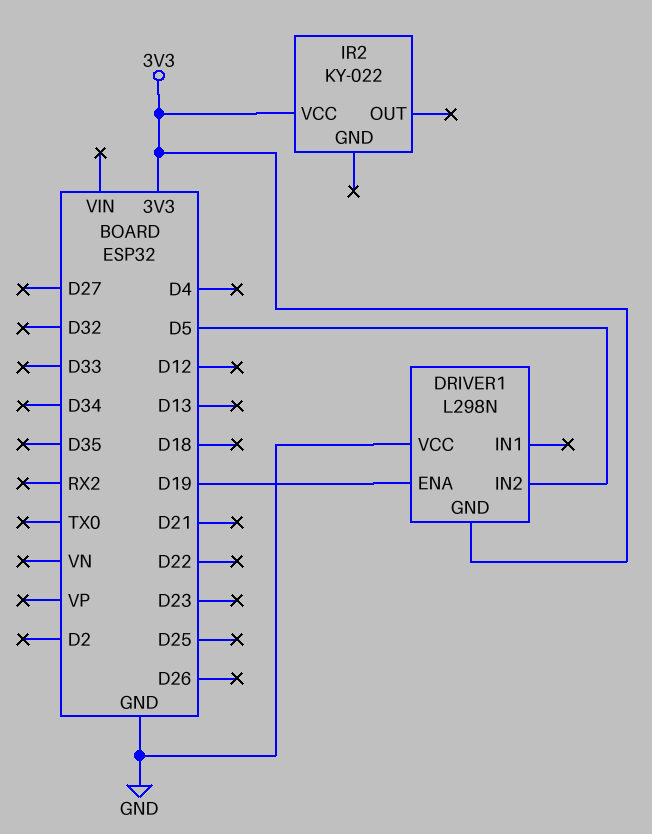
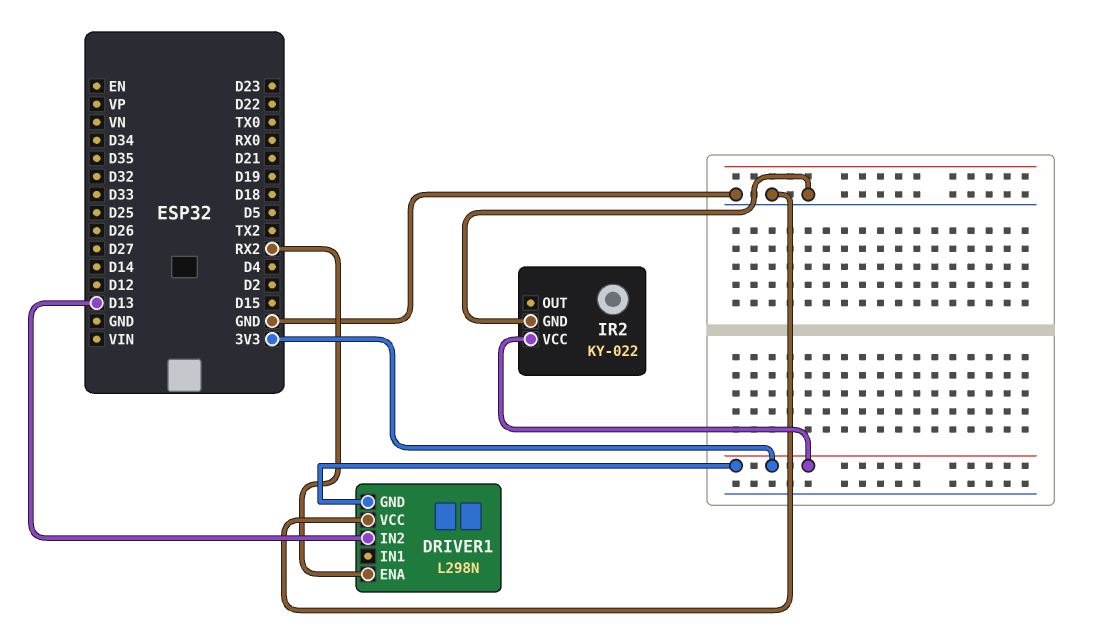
DRIVER1 pin ENA: D19 -> RX2
DRIVER1 pin IN2: D5 -> D13
IR2 pin GND: none -> GND

